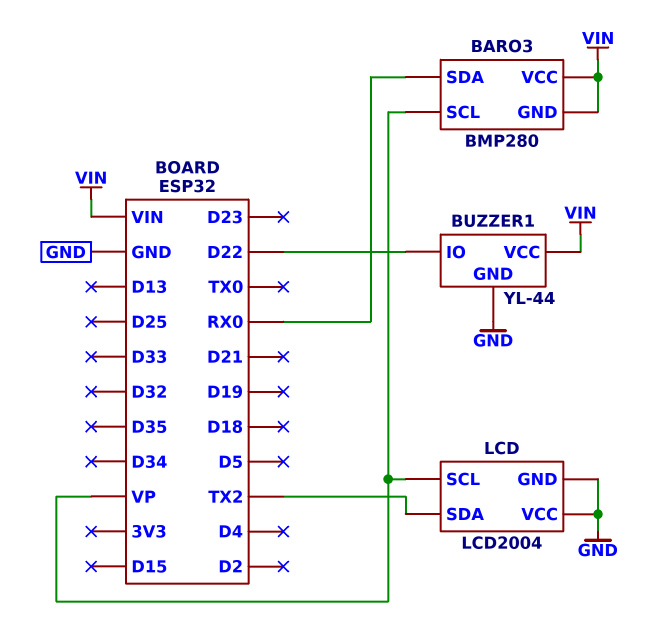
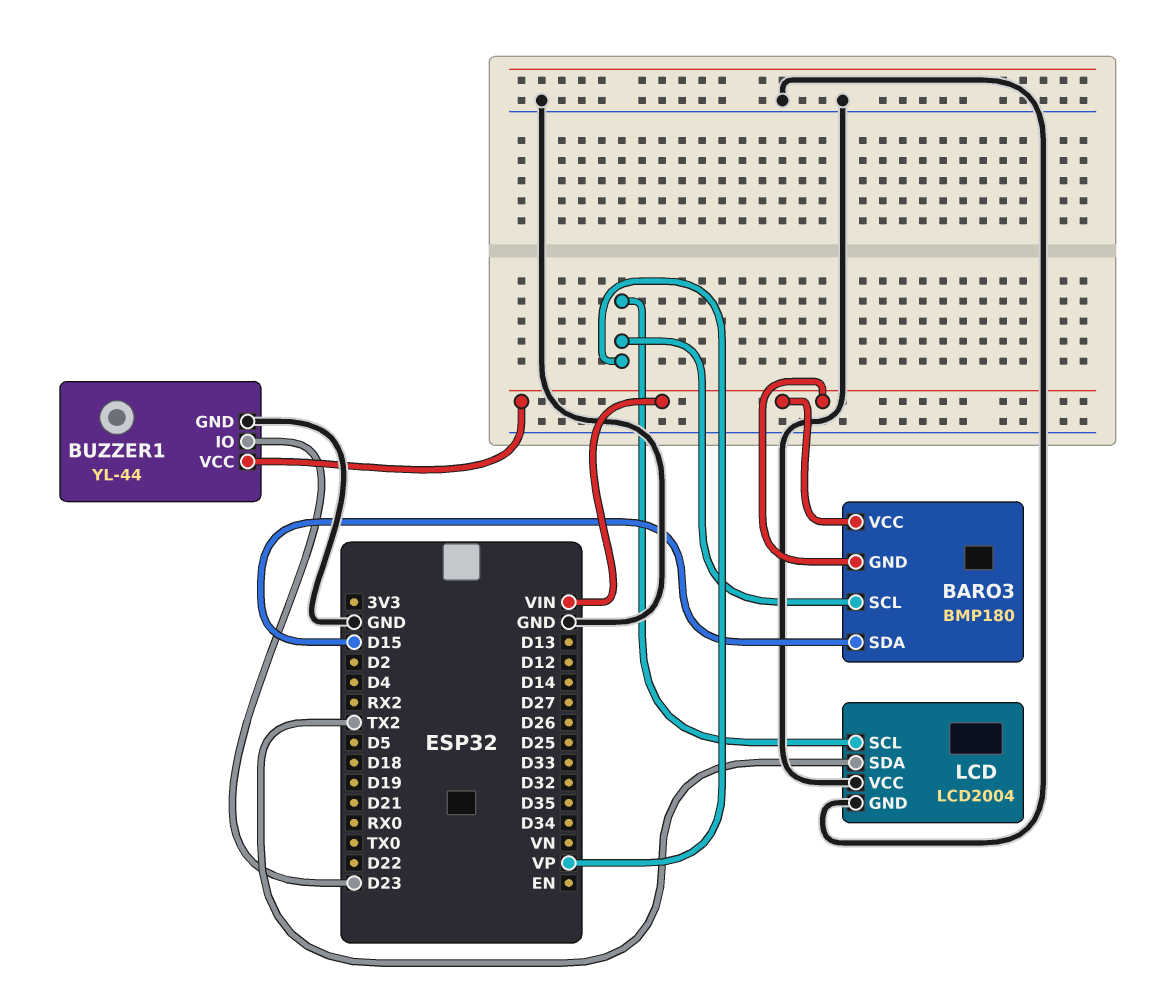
BARO3: BMP280 -> BMP180
BARO3 pin SDA: RX0 -> D15
BUZZER1 pin IO: D22 -> D23

